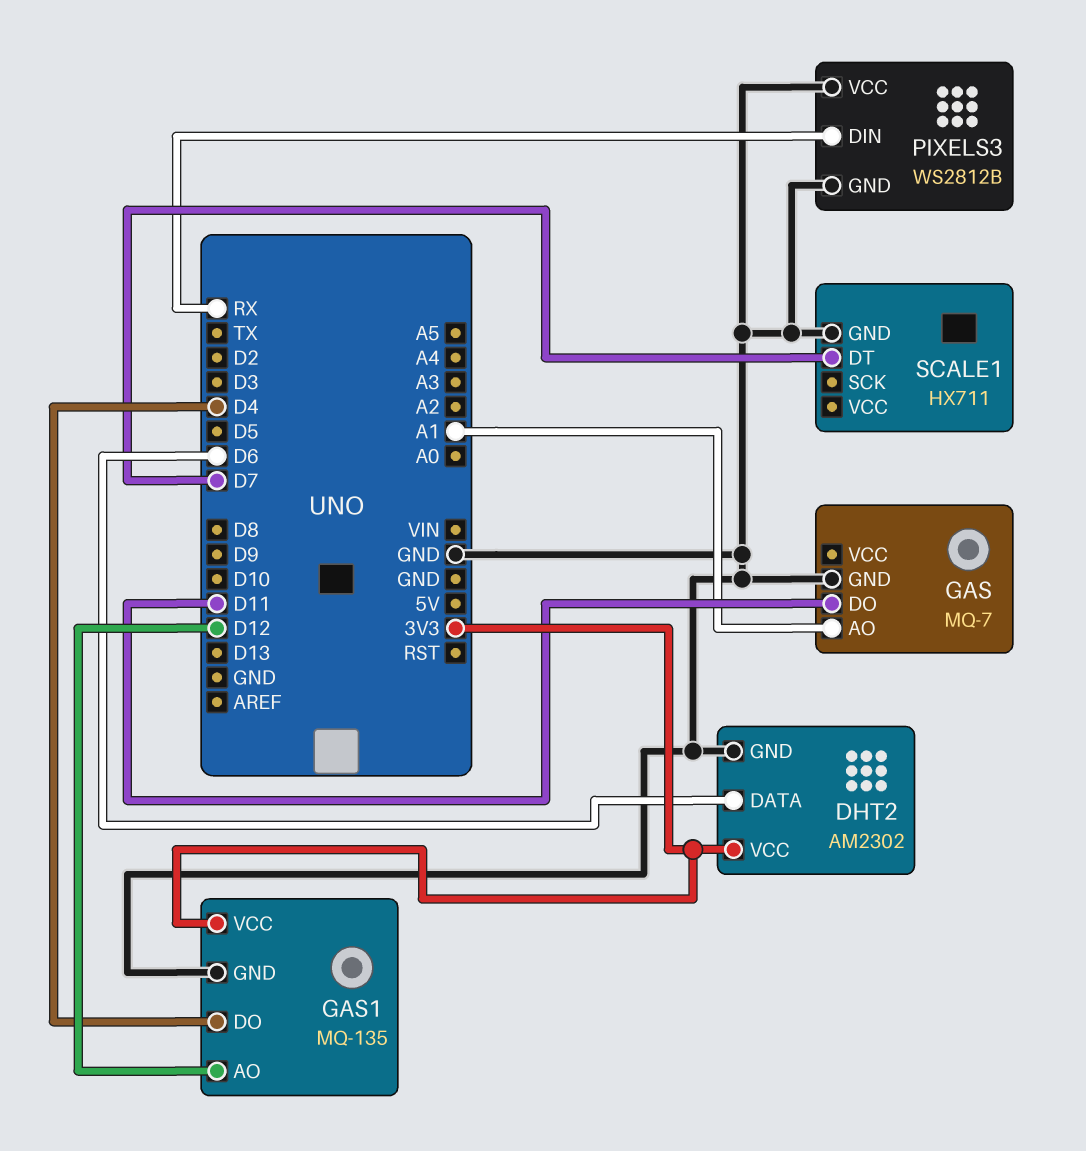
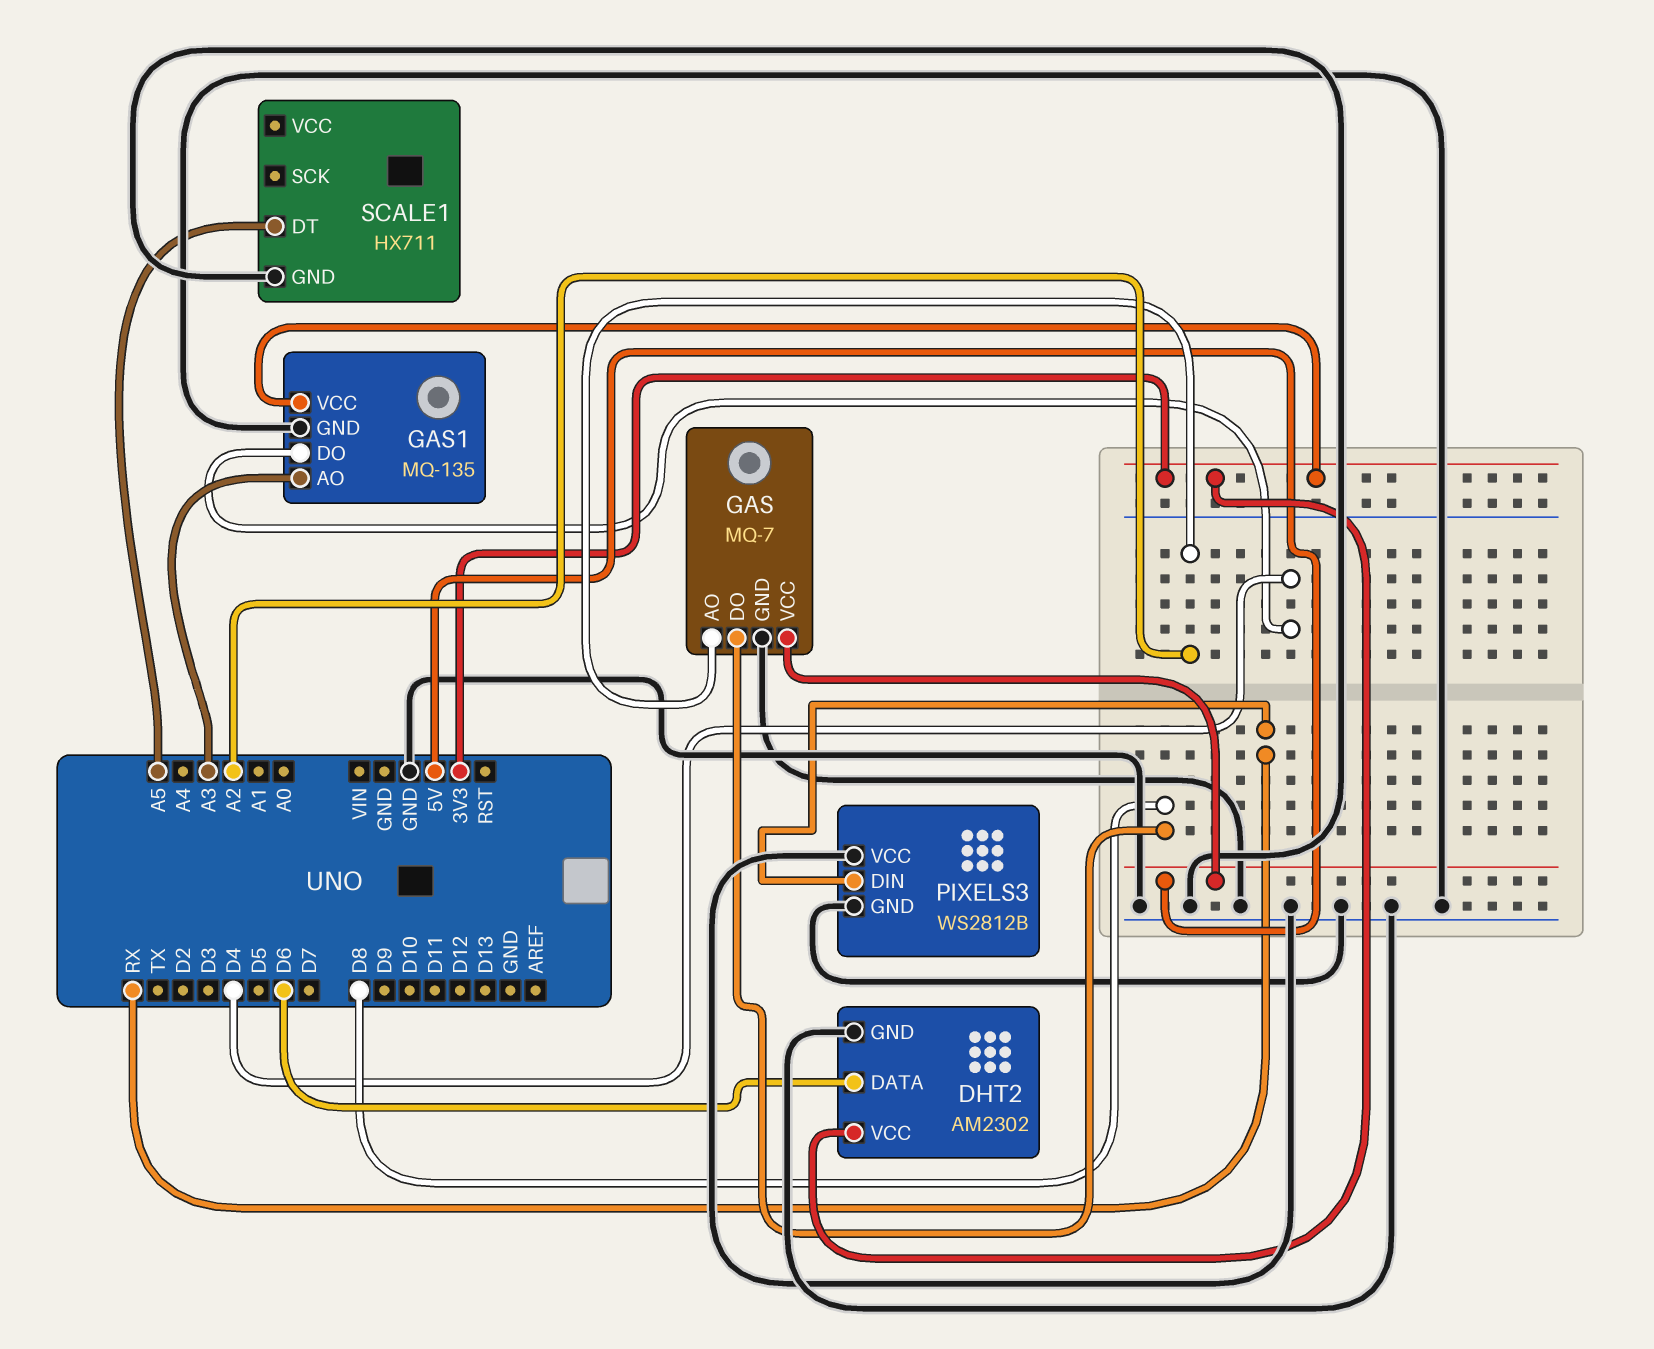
GAS pin AO: A1 -> A2
GAS pin DO: D11 -> D8
GAS pin VCC: none -> 5V
GAS1 pin AO: D12 -> A3
SCALE1 pin DT: D7 -> A5

